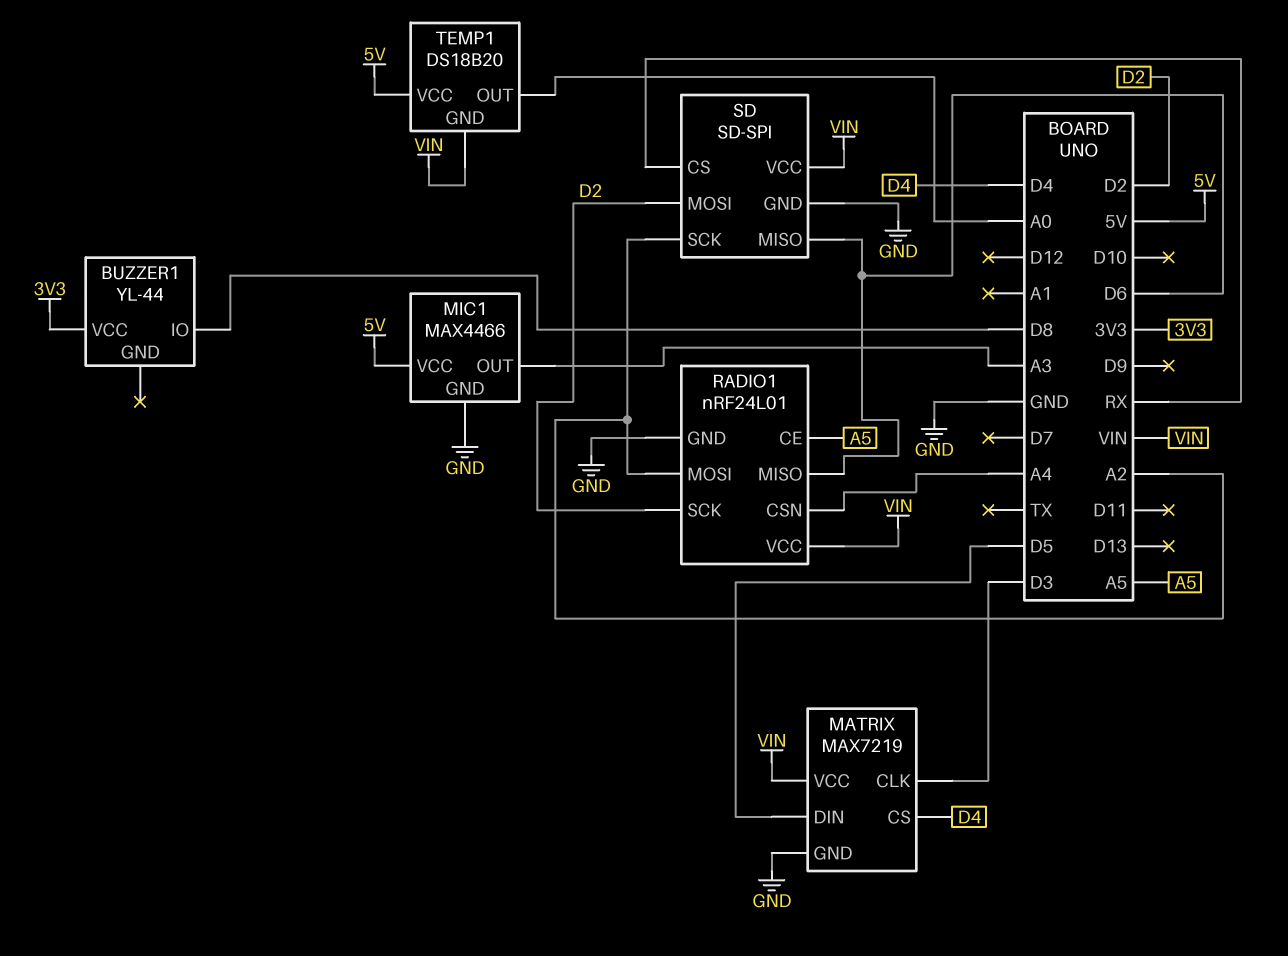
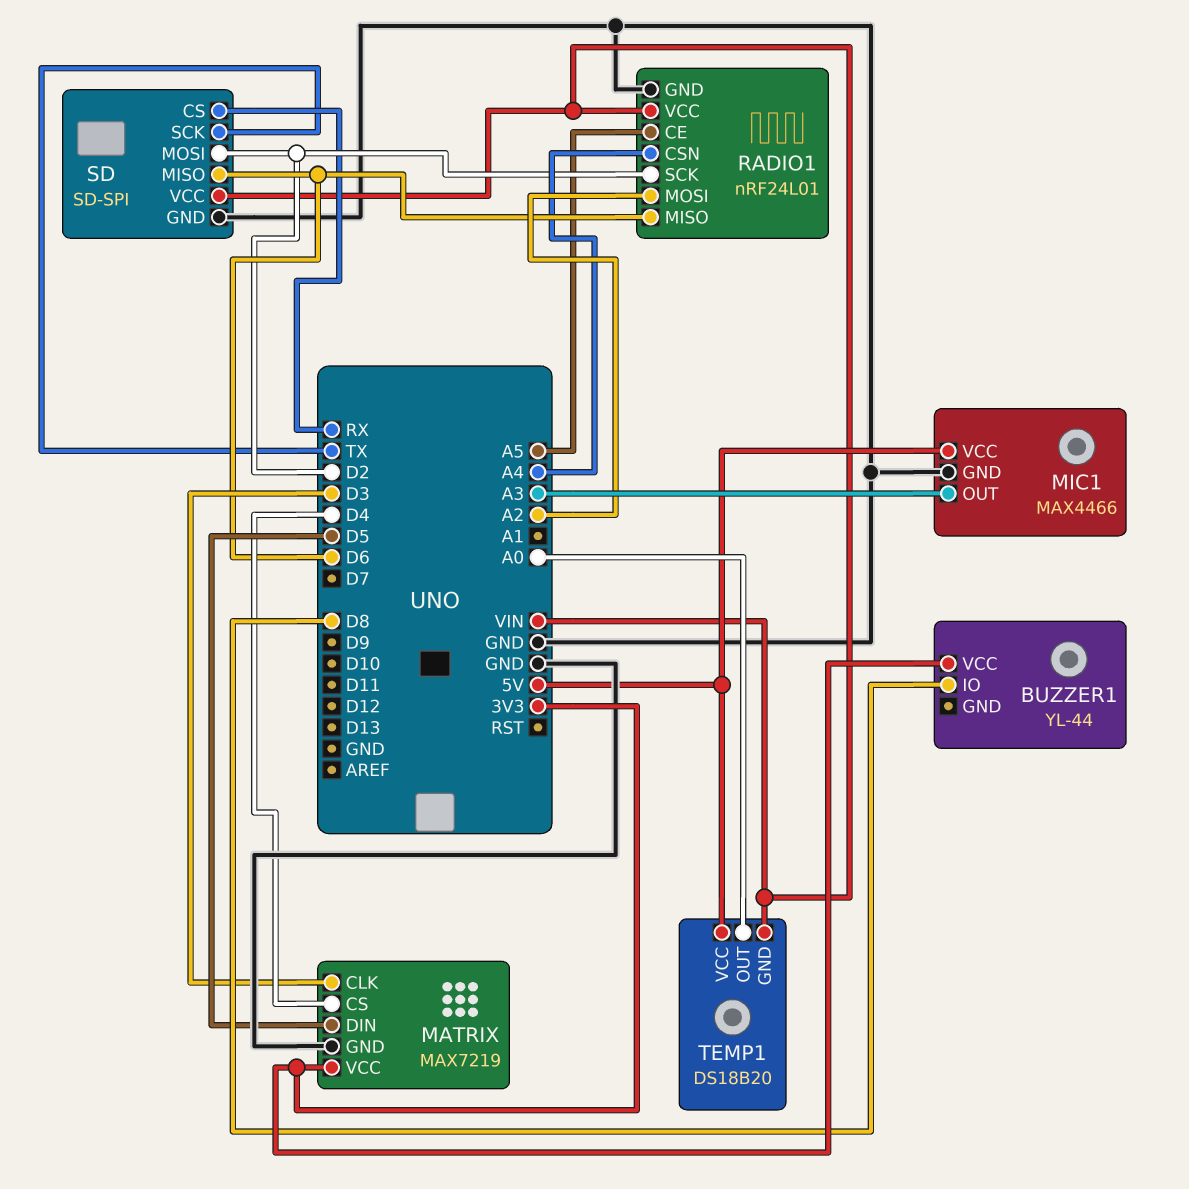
MATRIX pin VCC: VIN -> 3V3
SD pin SCK: A2 -> TX

